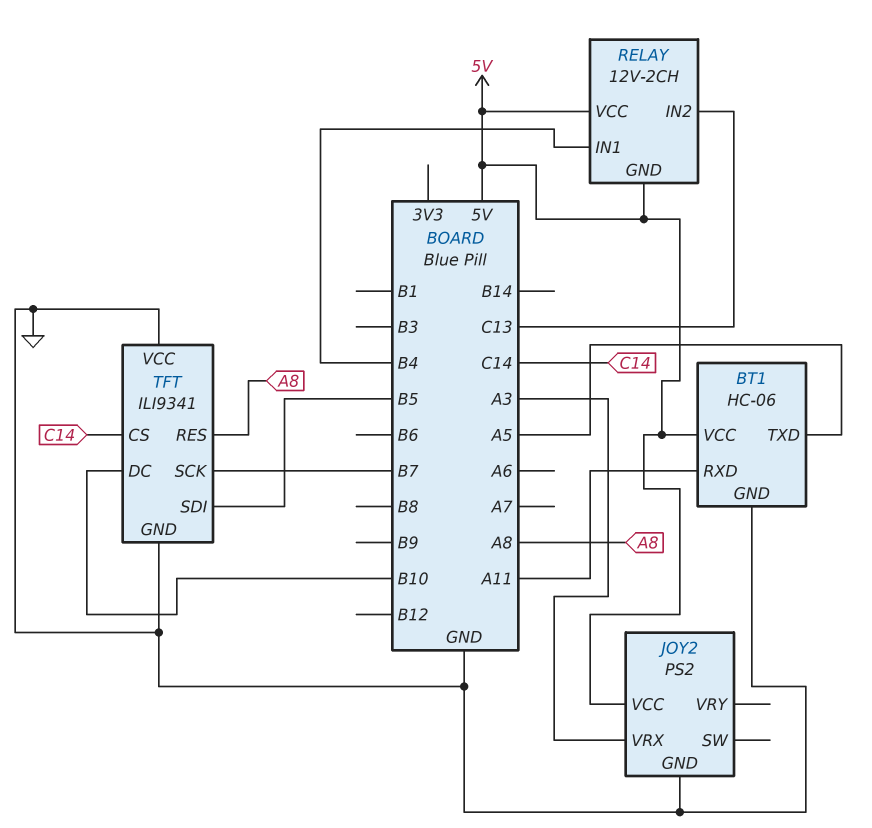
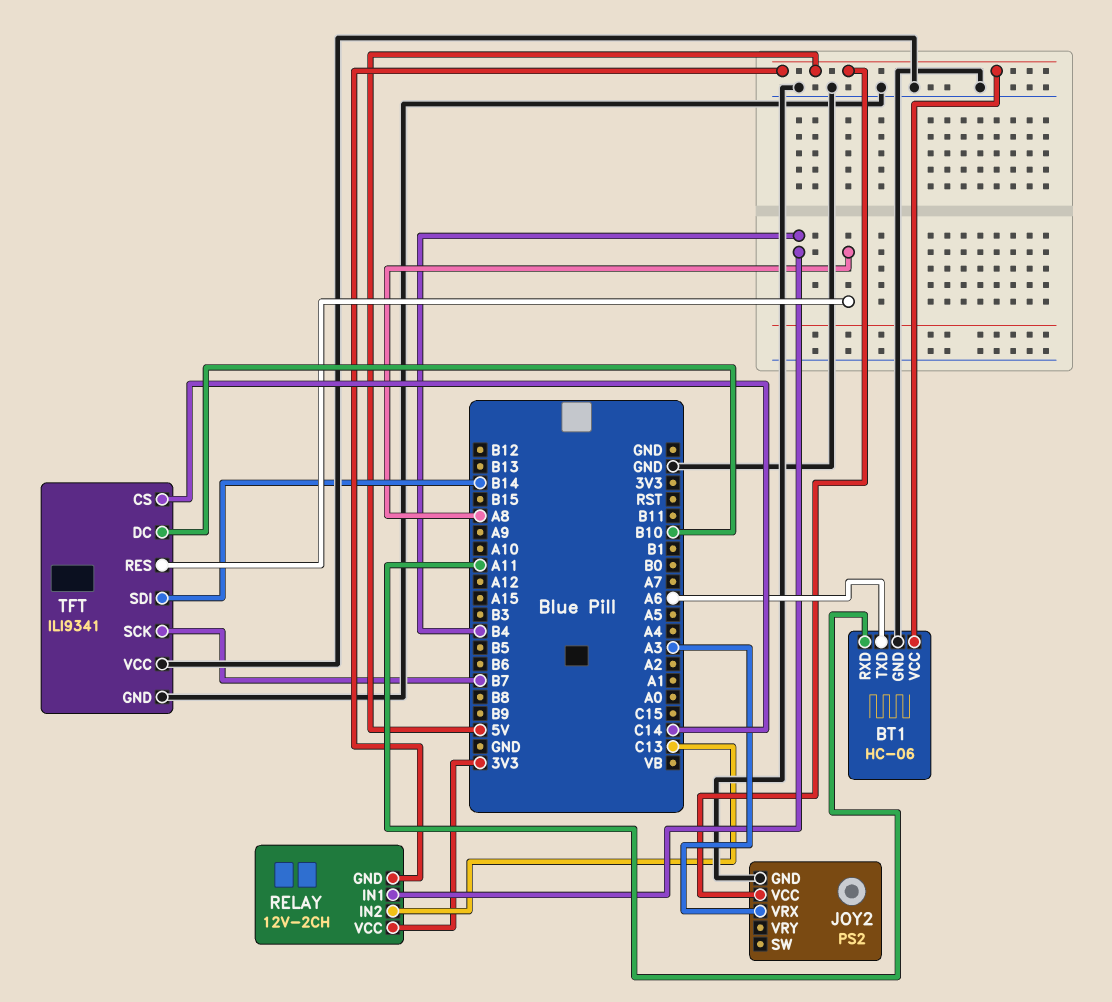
BT1 pin TXD: A5 -> A6
RELAY pin VCC: 5V -> 3V3
TFT pin SDI: B5 -> B14

